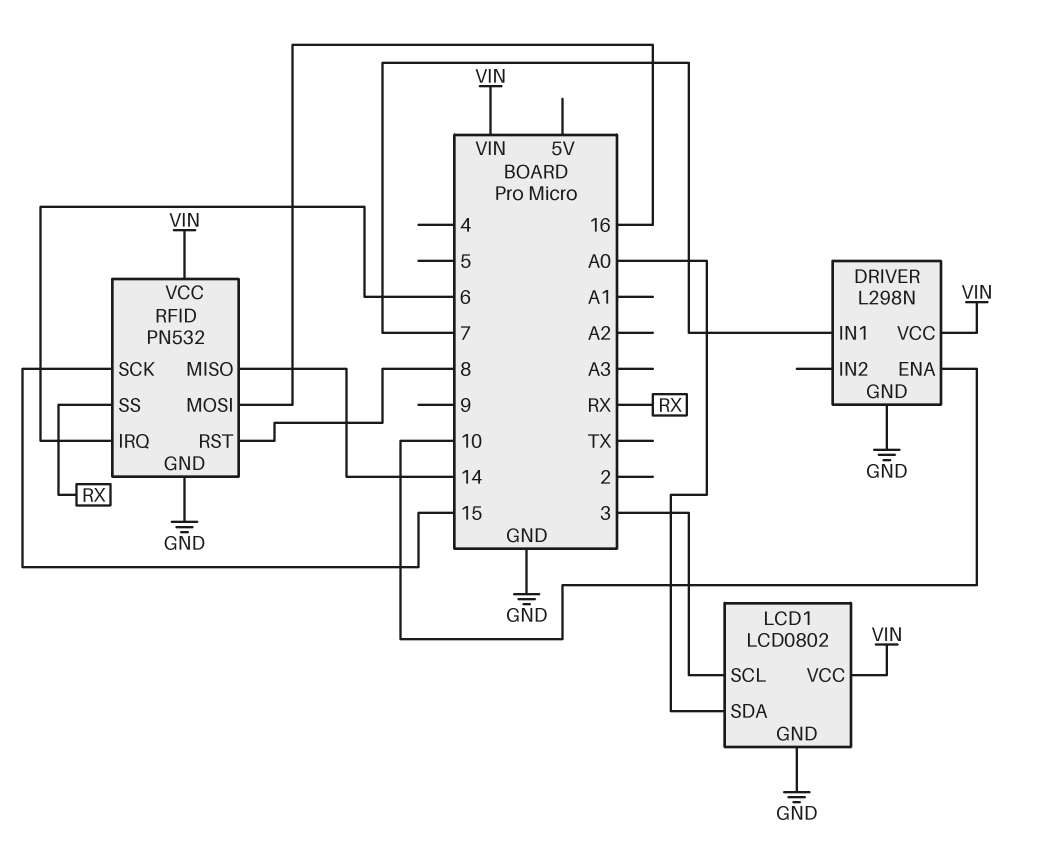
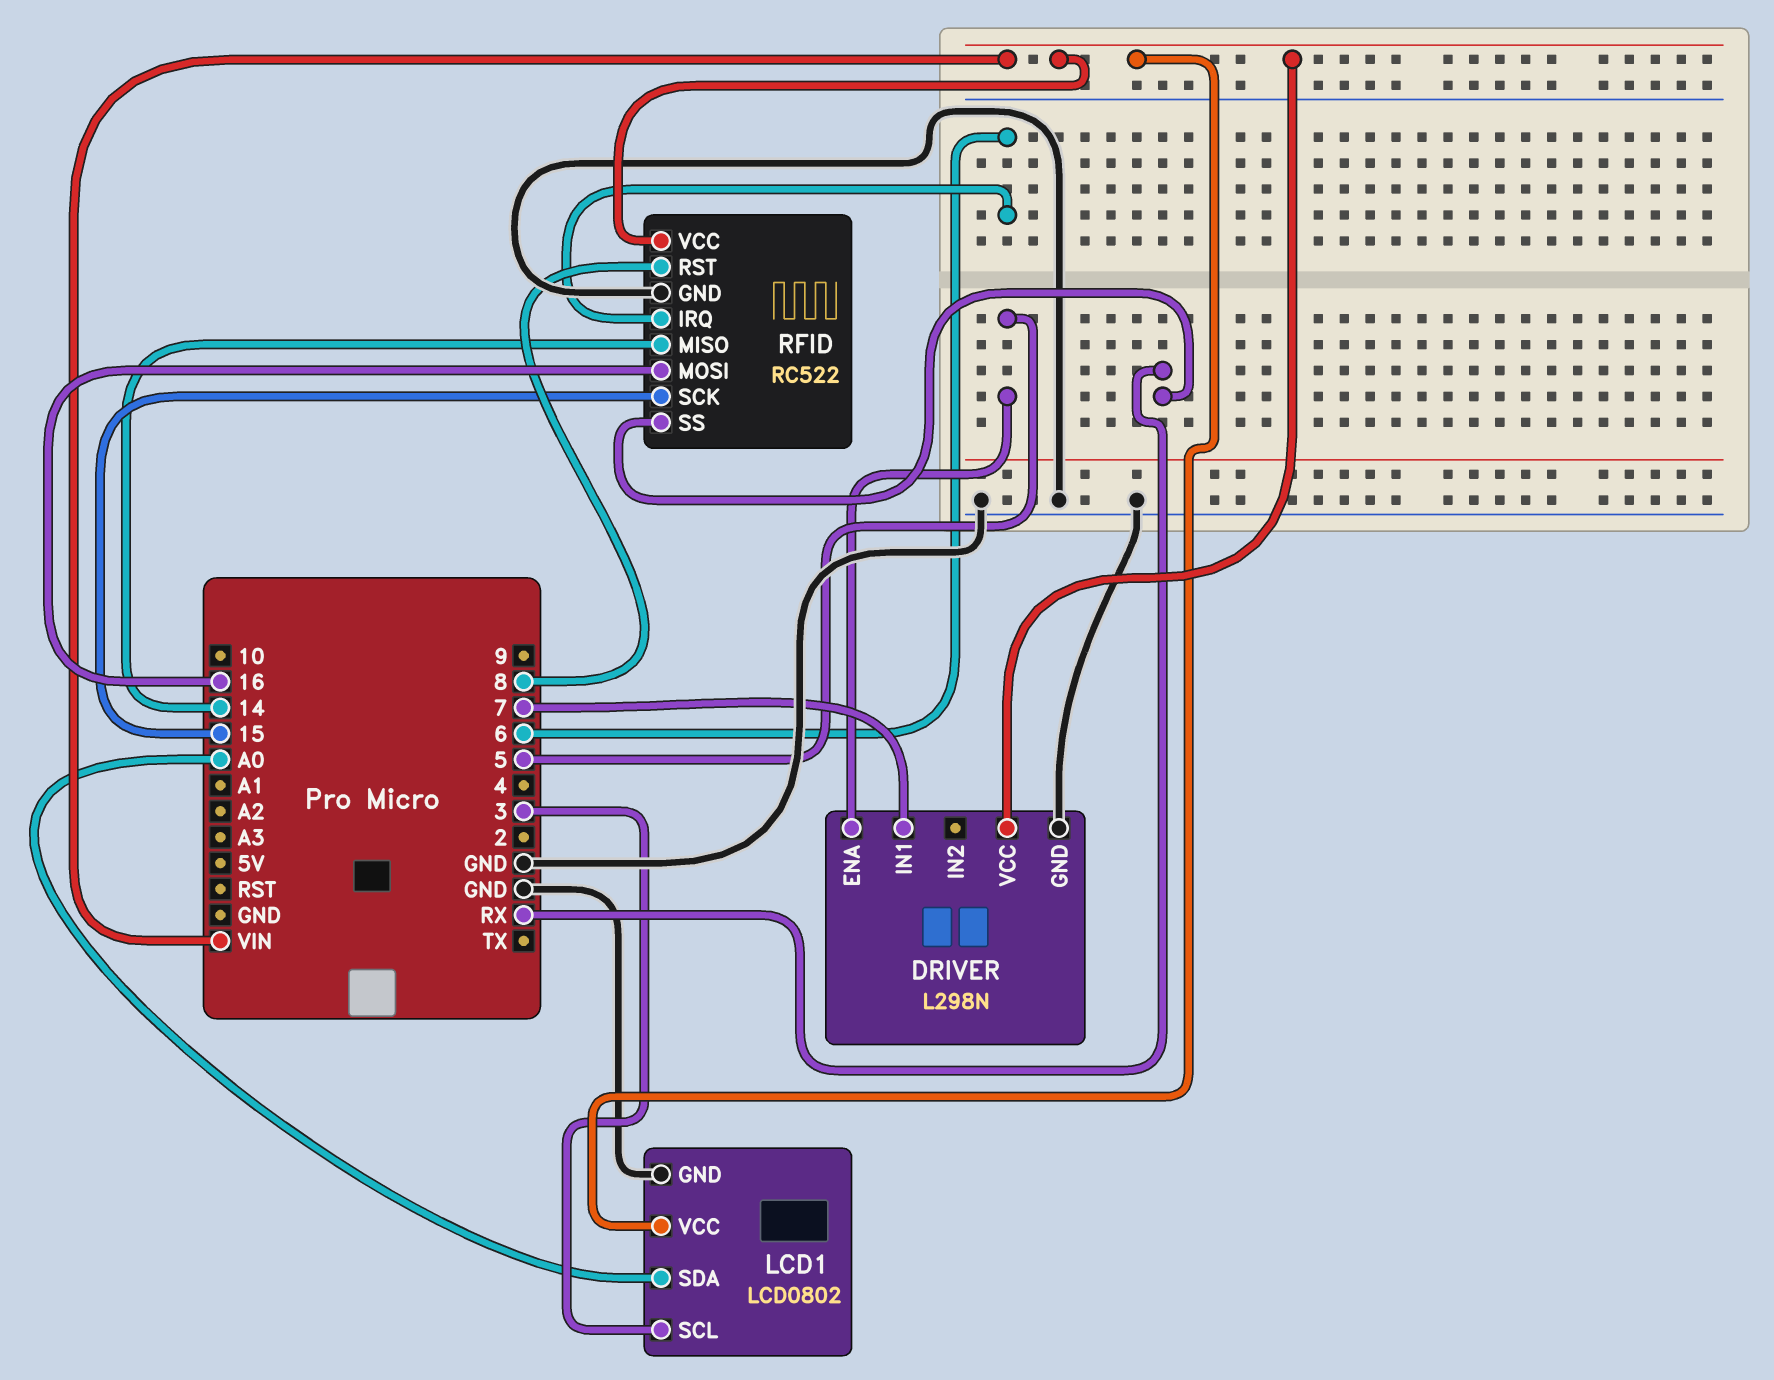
DRIVER pin ENA: 10 -> 5
RFID: PN532 -> RC522

